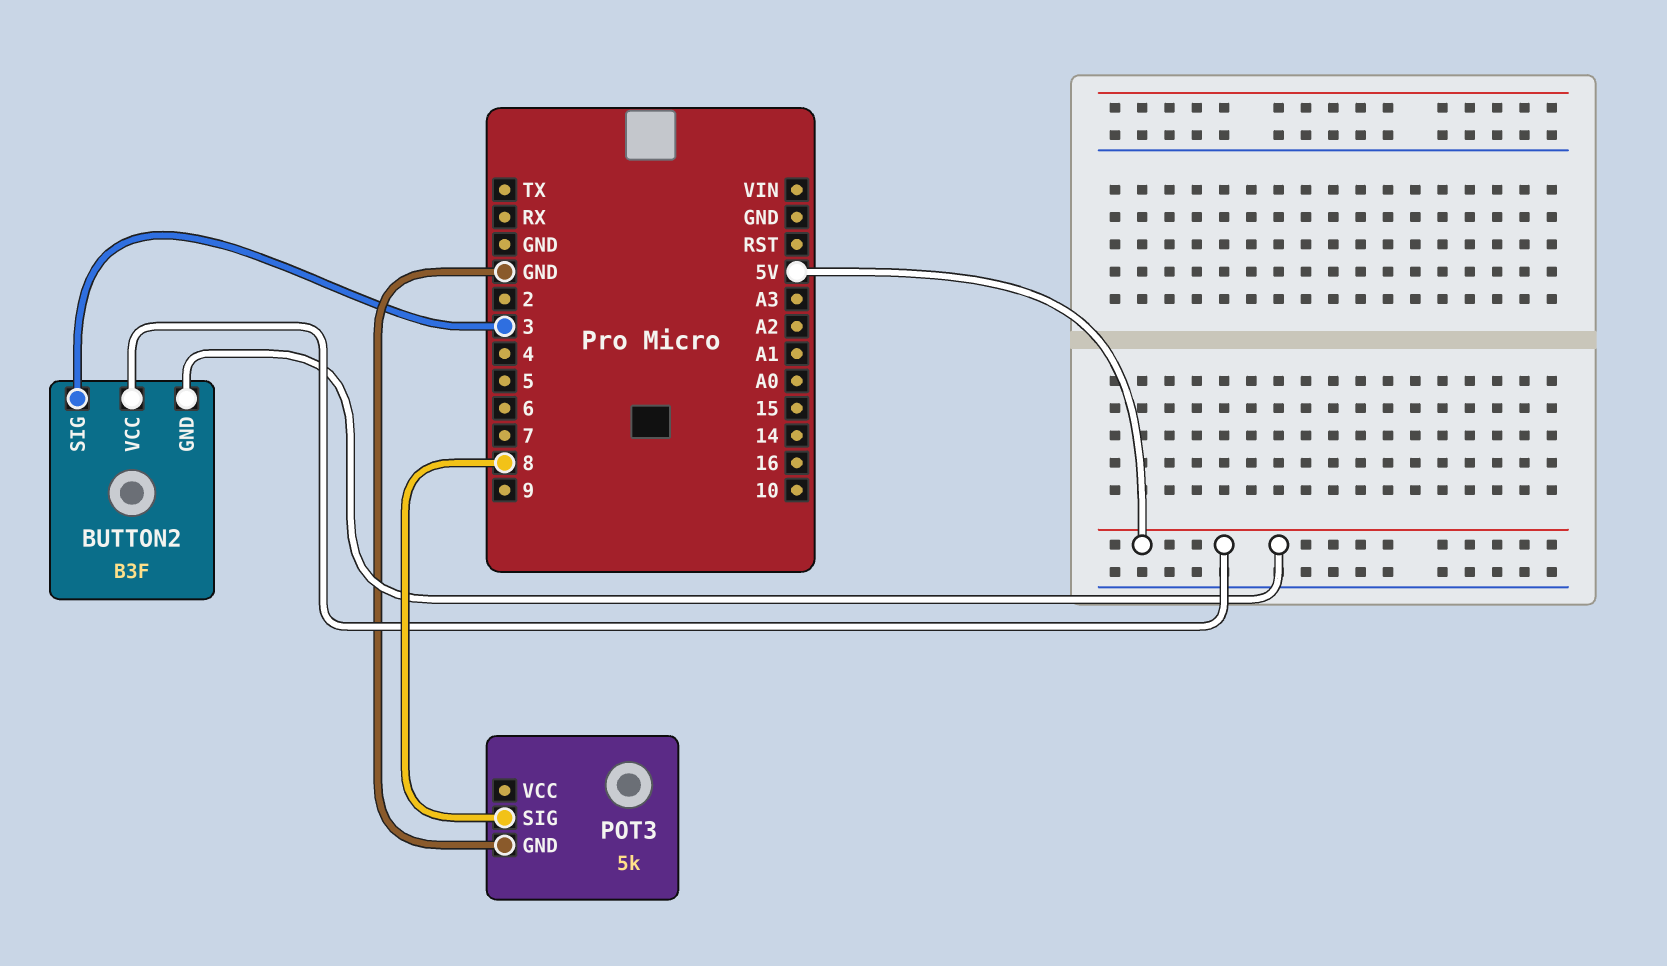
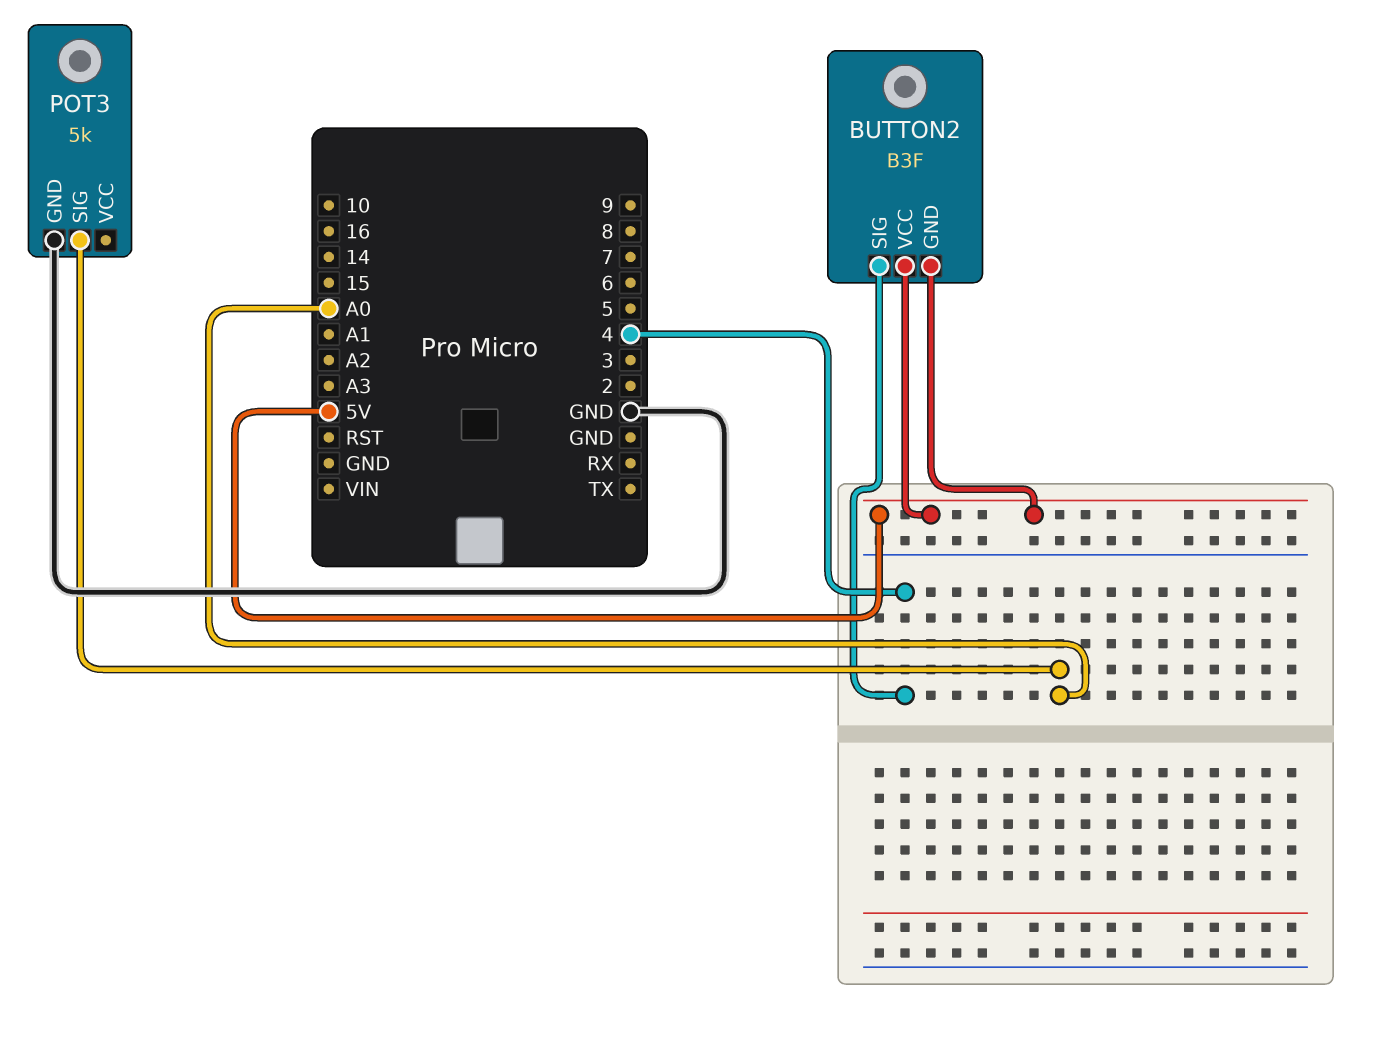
BUTTON2 pin SIG: 3 -> 4
POT3 pin SIG: 8 -> A0

